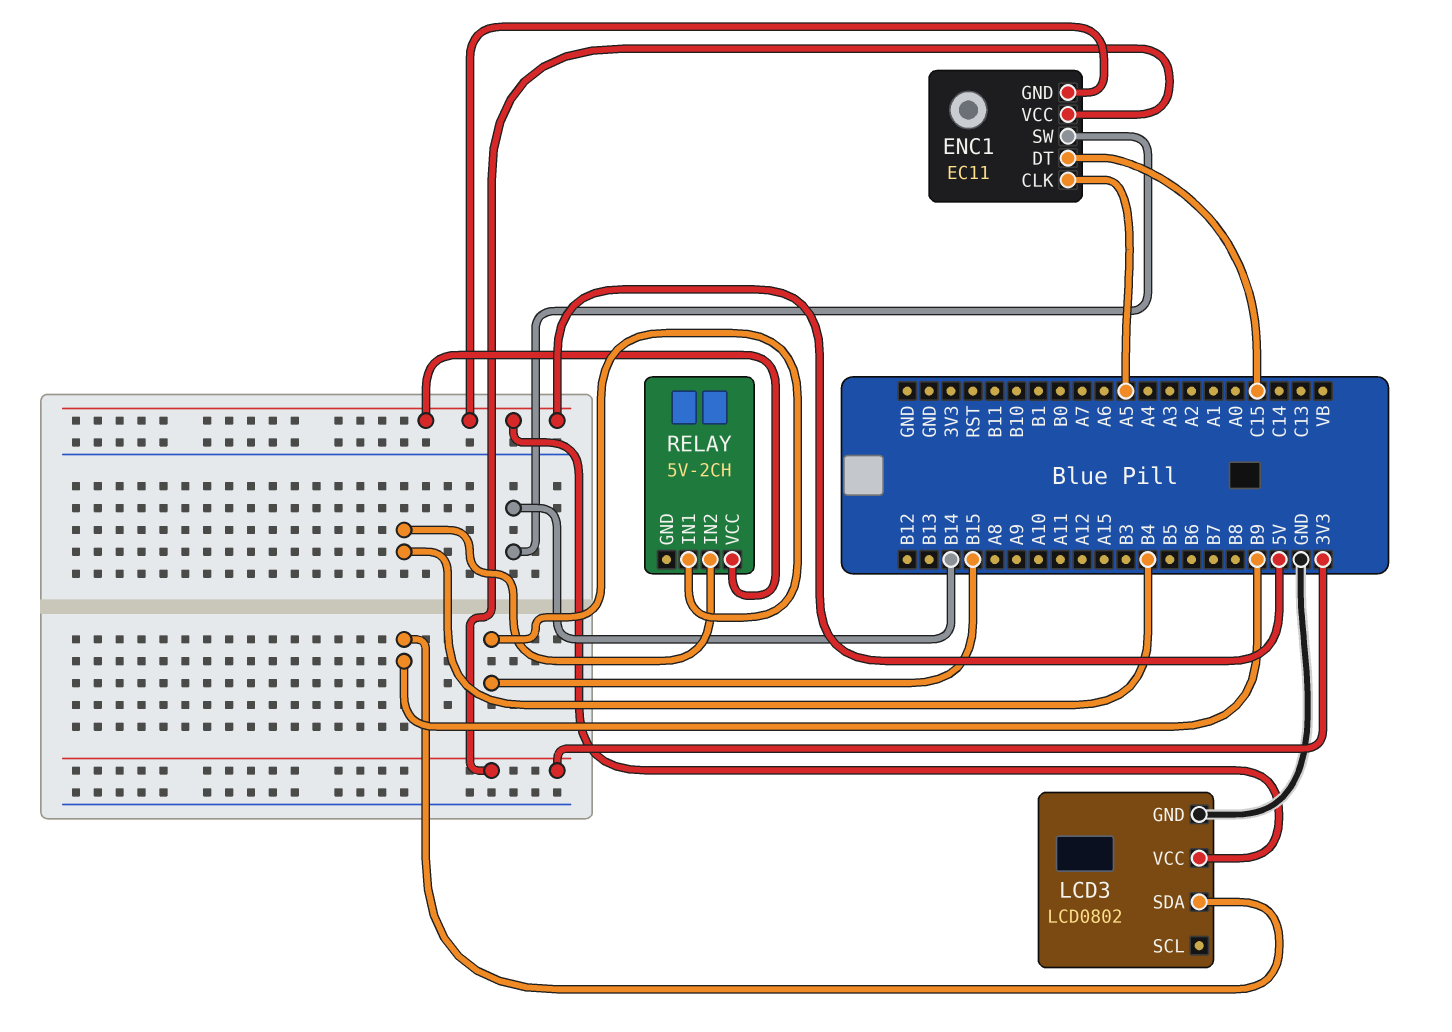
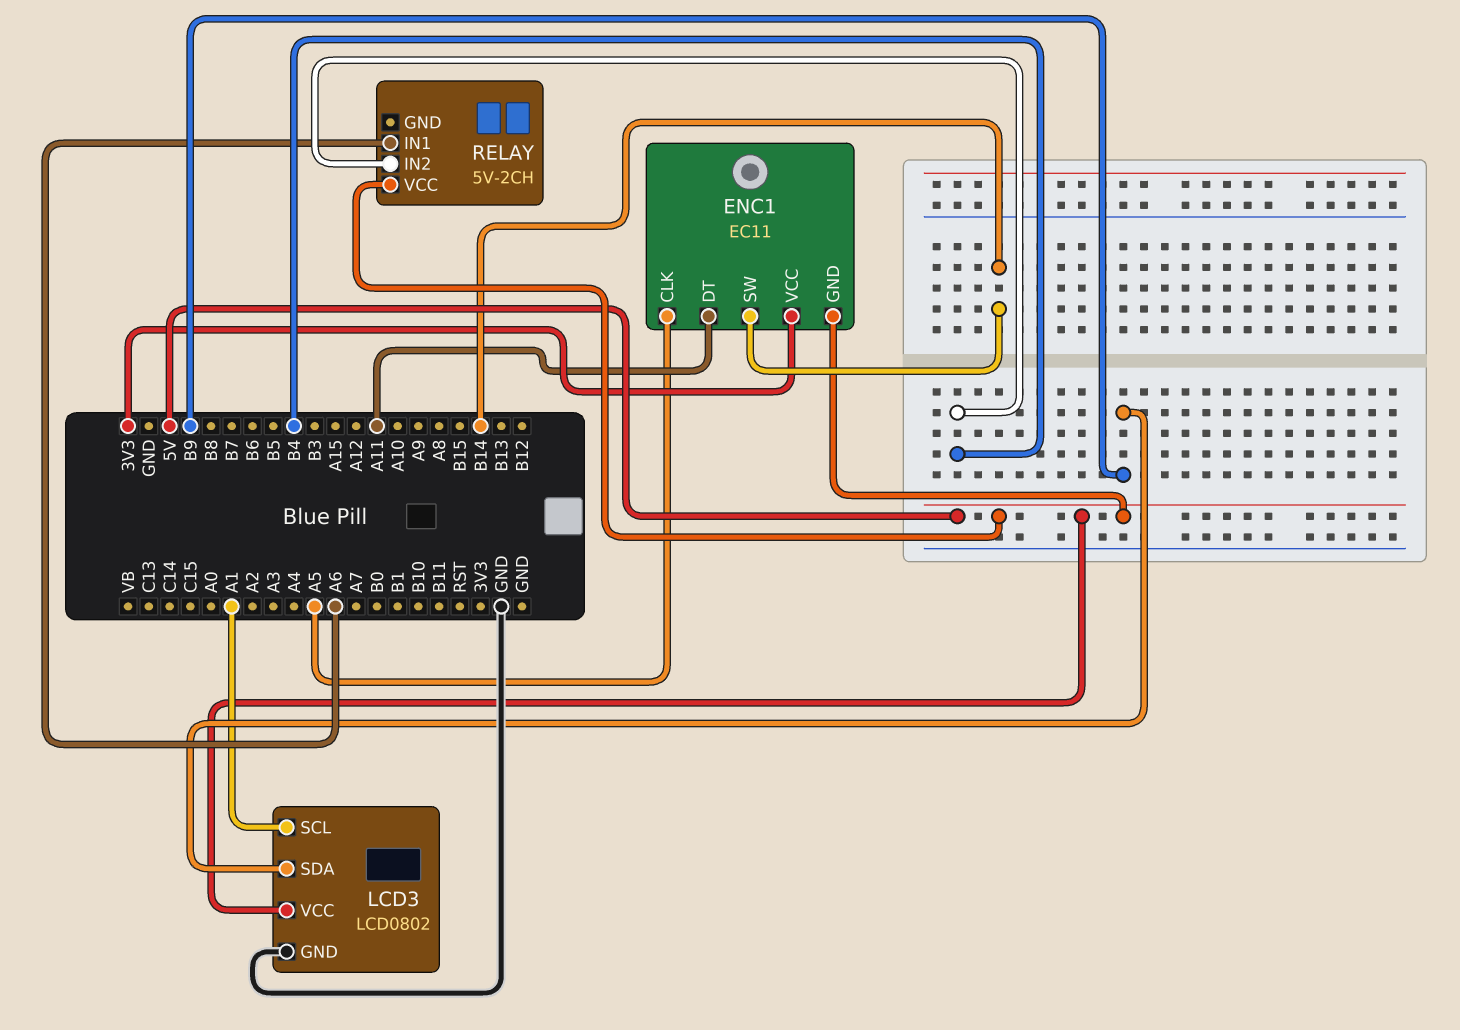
ENC1 pin DT: C15 -> A11
LCD3 pin SCL: none -> A1
RELAY pin IN1: B15 -> A6

